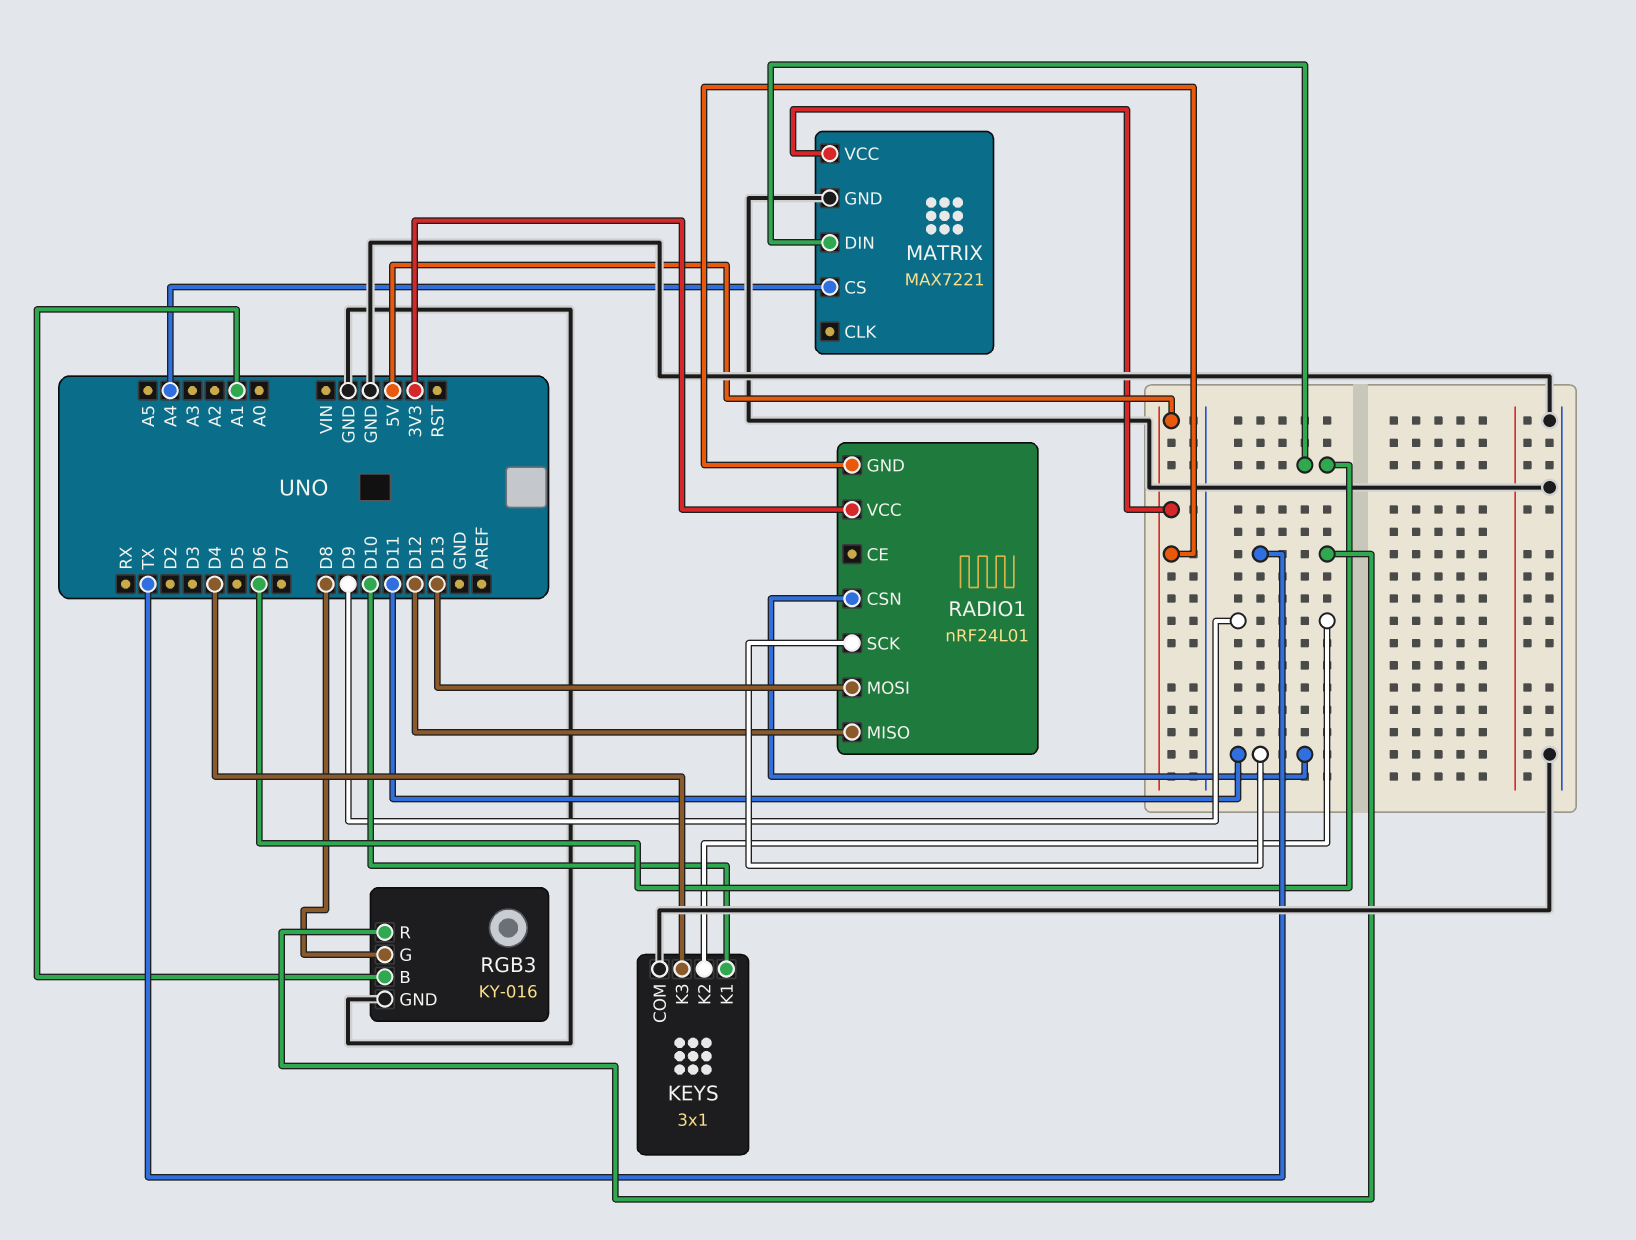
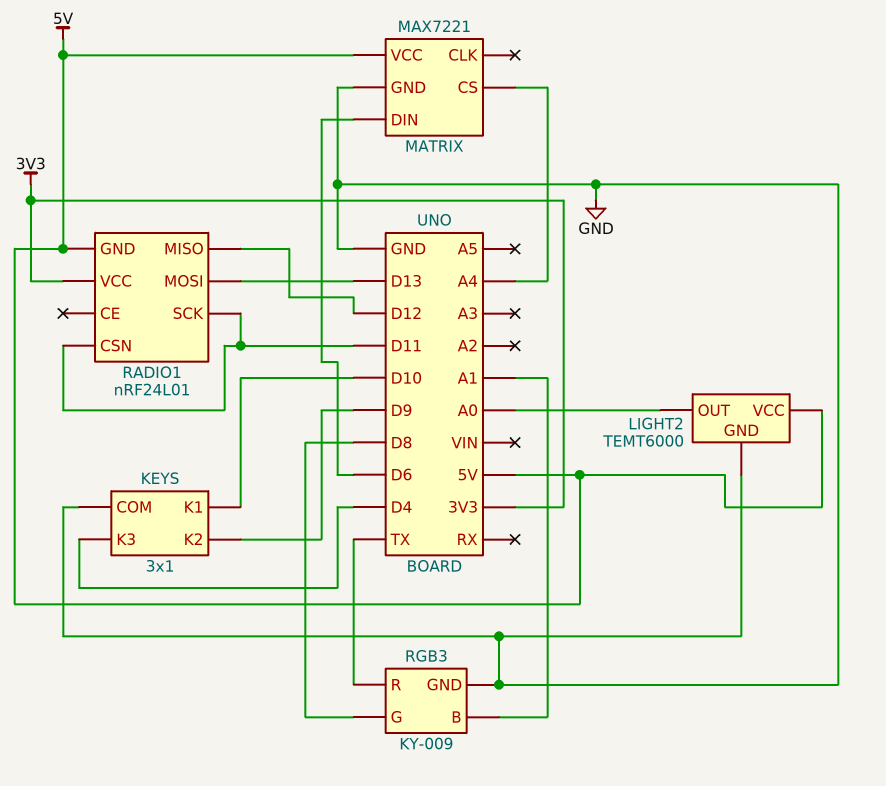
LIGHT2: none -> TEMT6000
LIGHT2 pin GND: none -> GND
LIGHT2 pin OUT: none -> A0
LIGHT2 pin VCC: none -> 5V
RGB3: KY-016 -> KY-009

